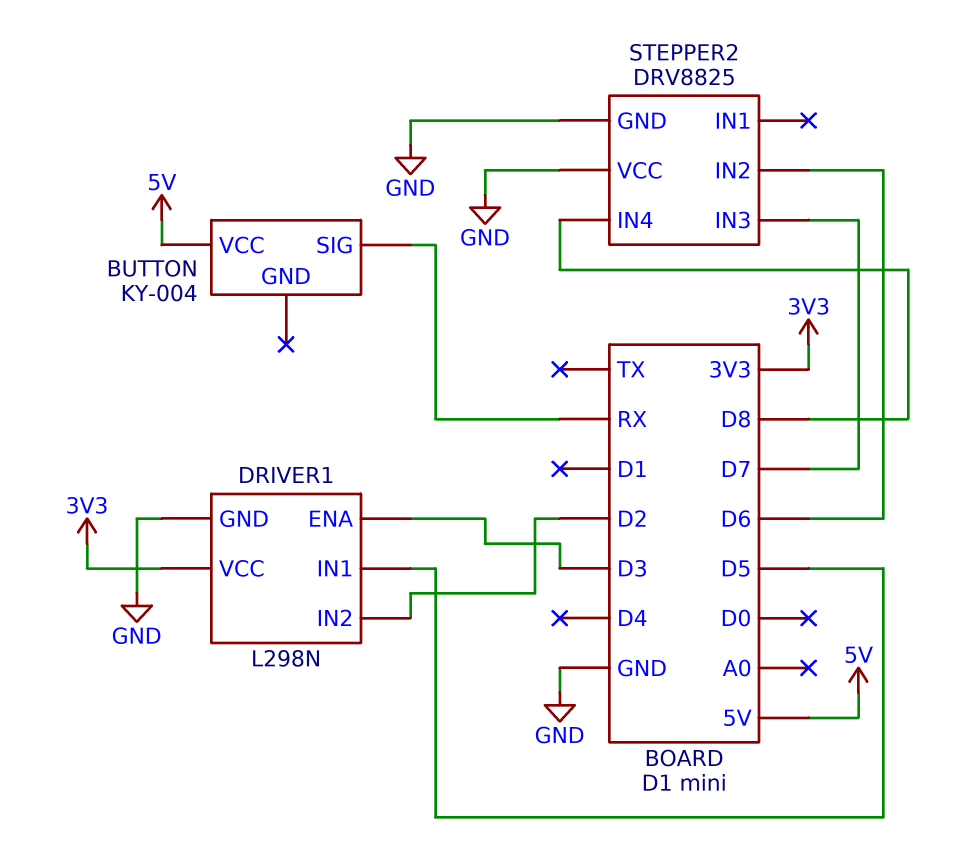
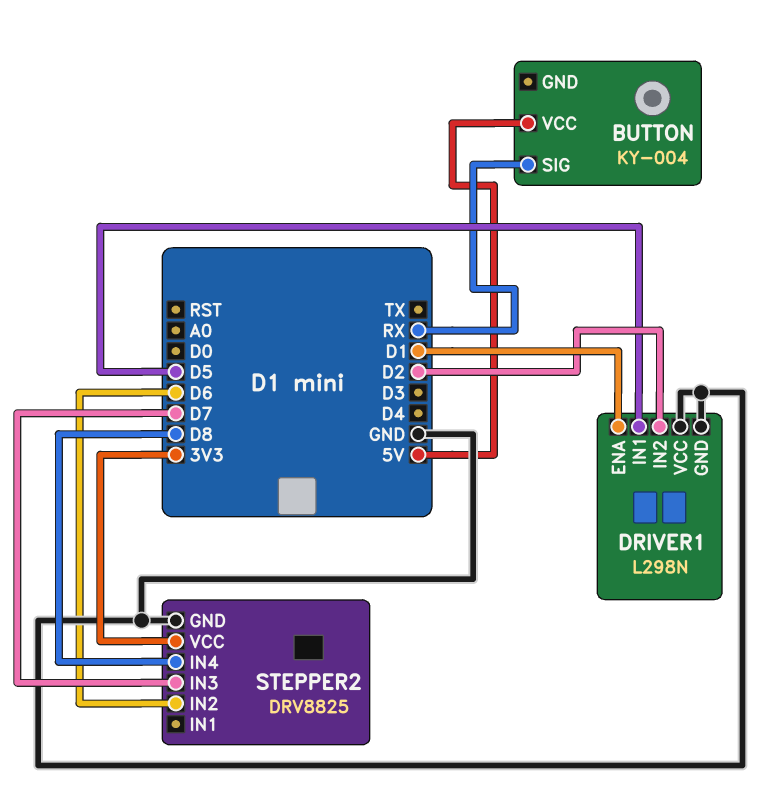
DRIVER1 pin ENA: D3 -> D1
DRIVER1 pin VCC: 3V3 -> GND
STEPPER2 pin VCC: GND -> 3V3

